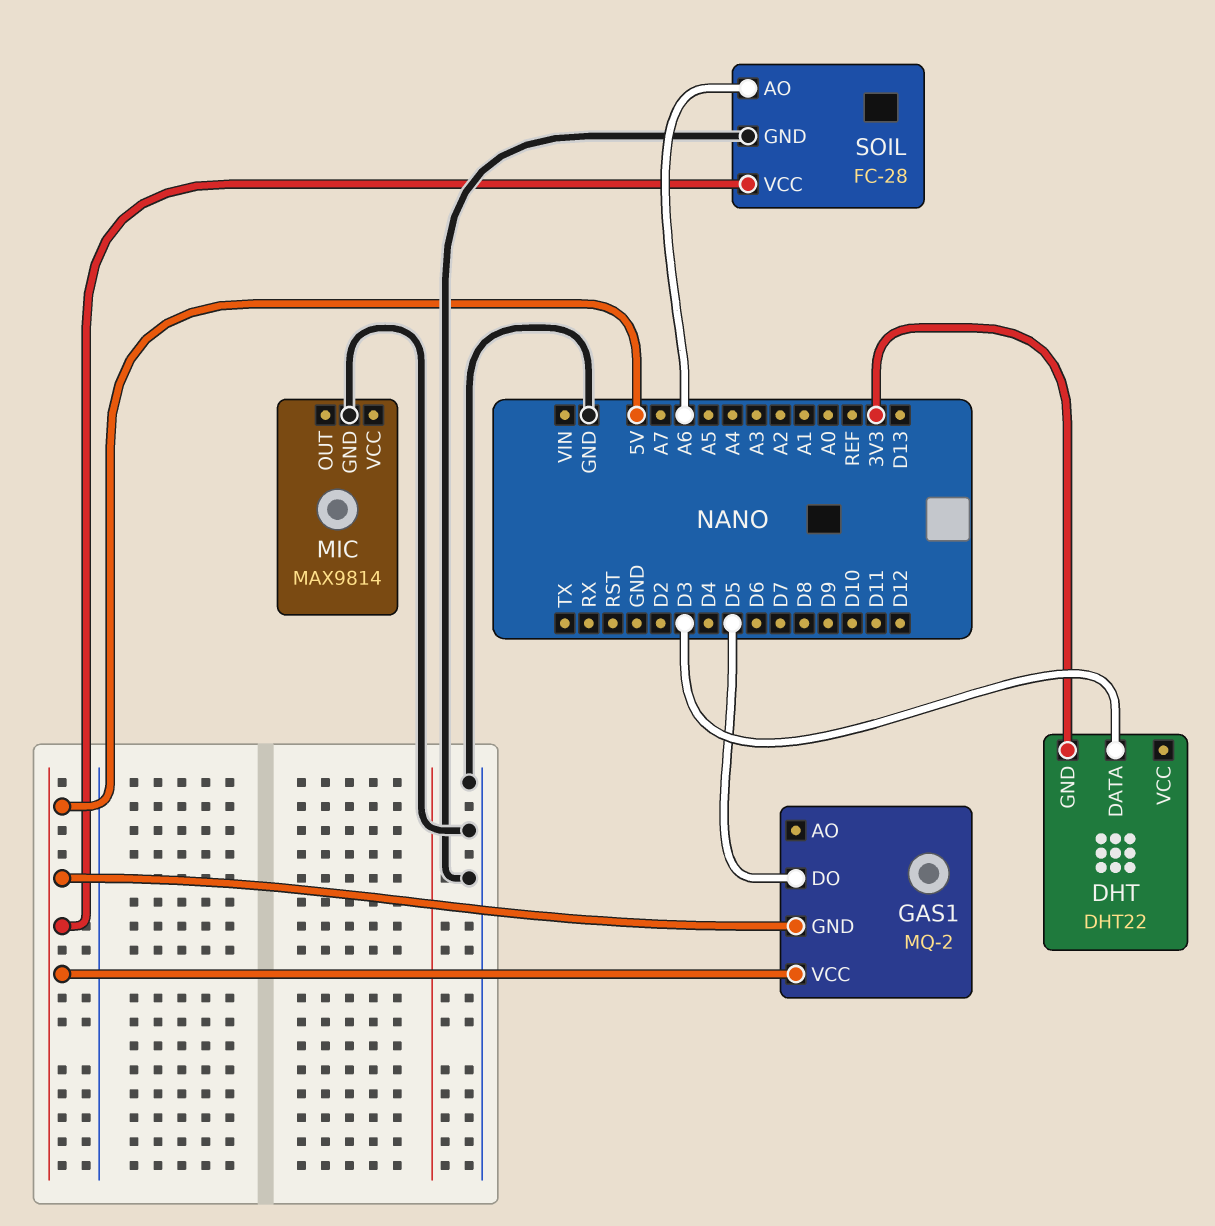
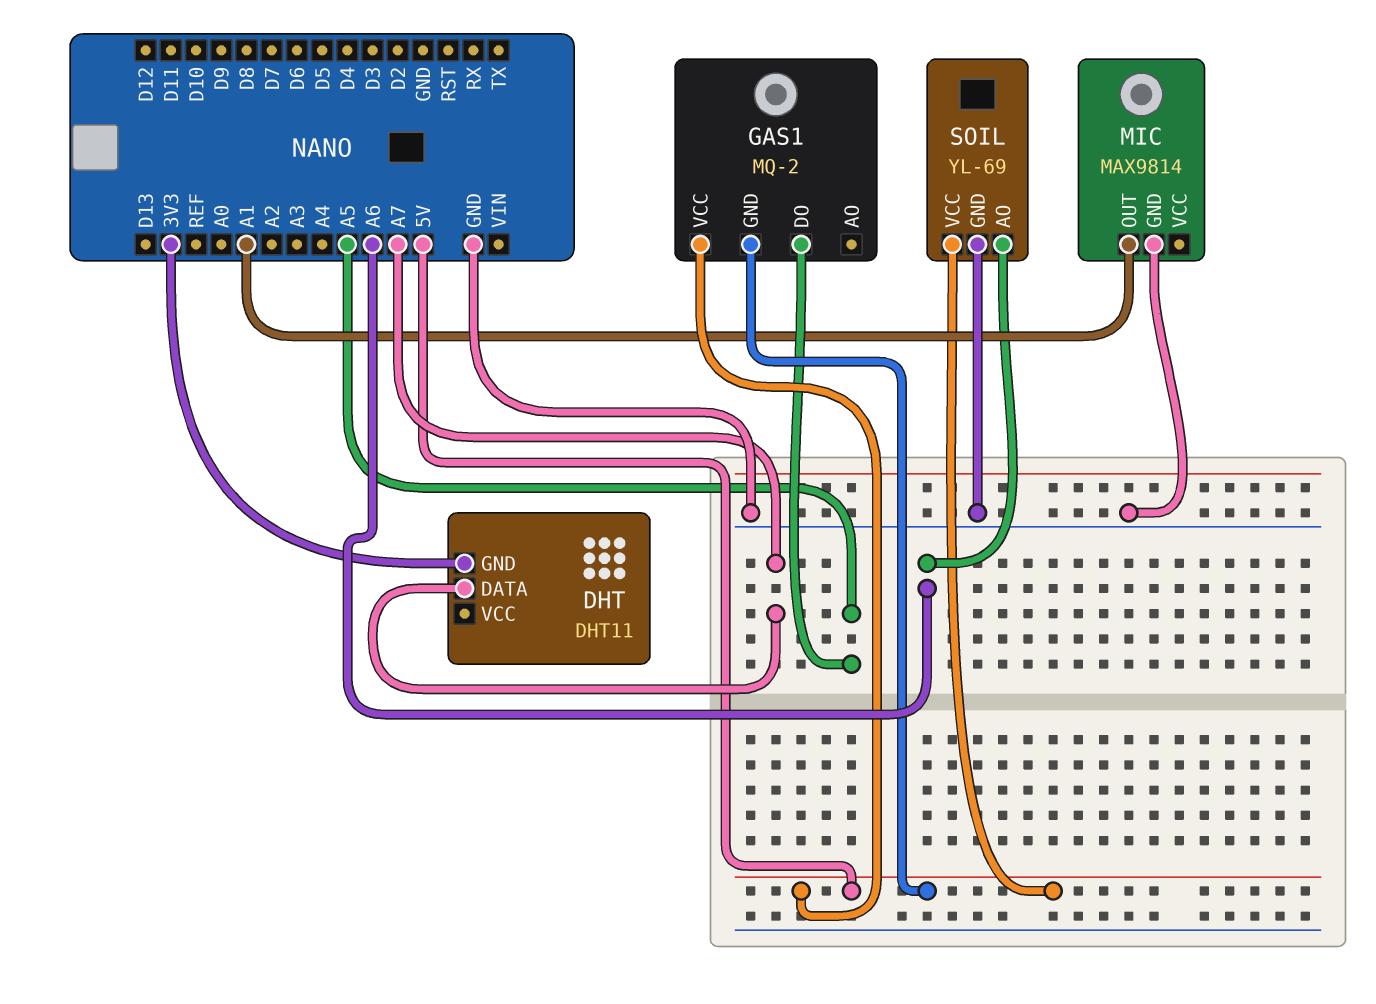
DHT: DHT22 -> DHT11
DHT pin DATA: D3 -> A7
GAS1 pin DO: D5 -> A5
MIC pin OUT: none -> A1
SOIL: FC-28 -> YL-69

